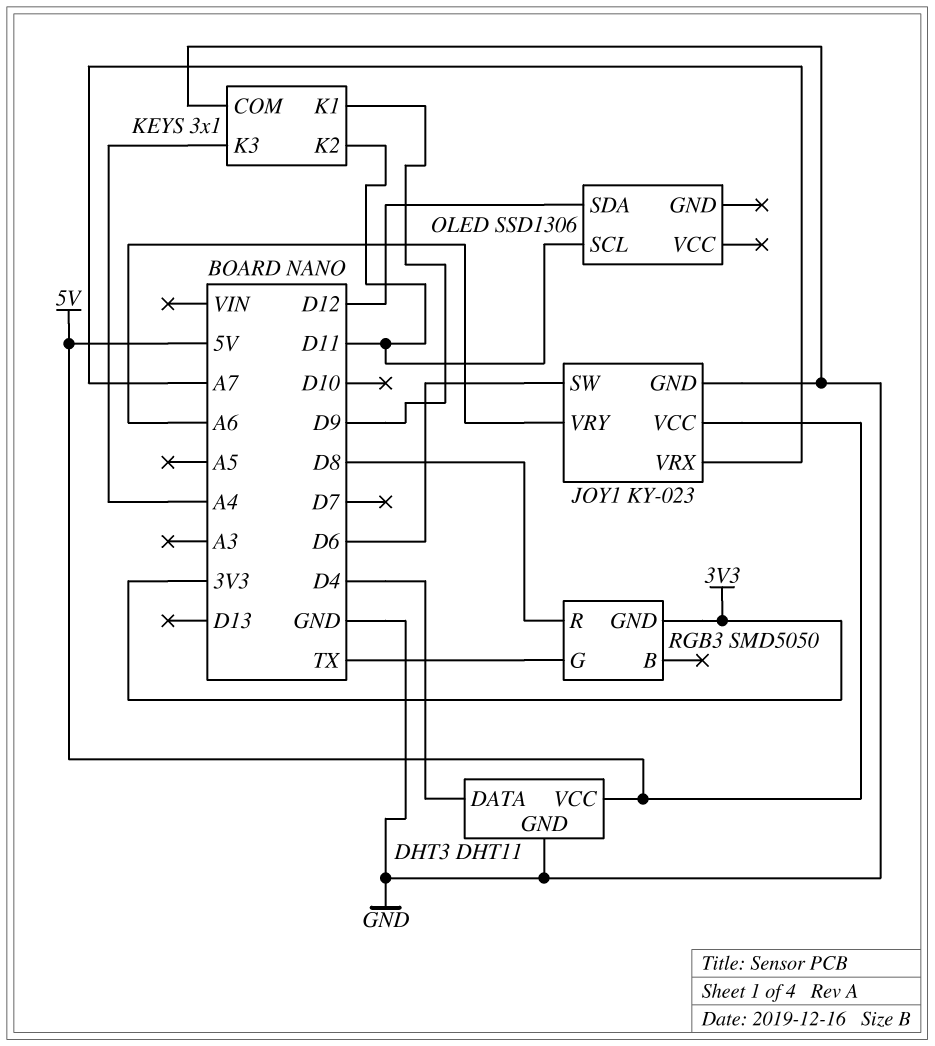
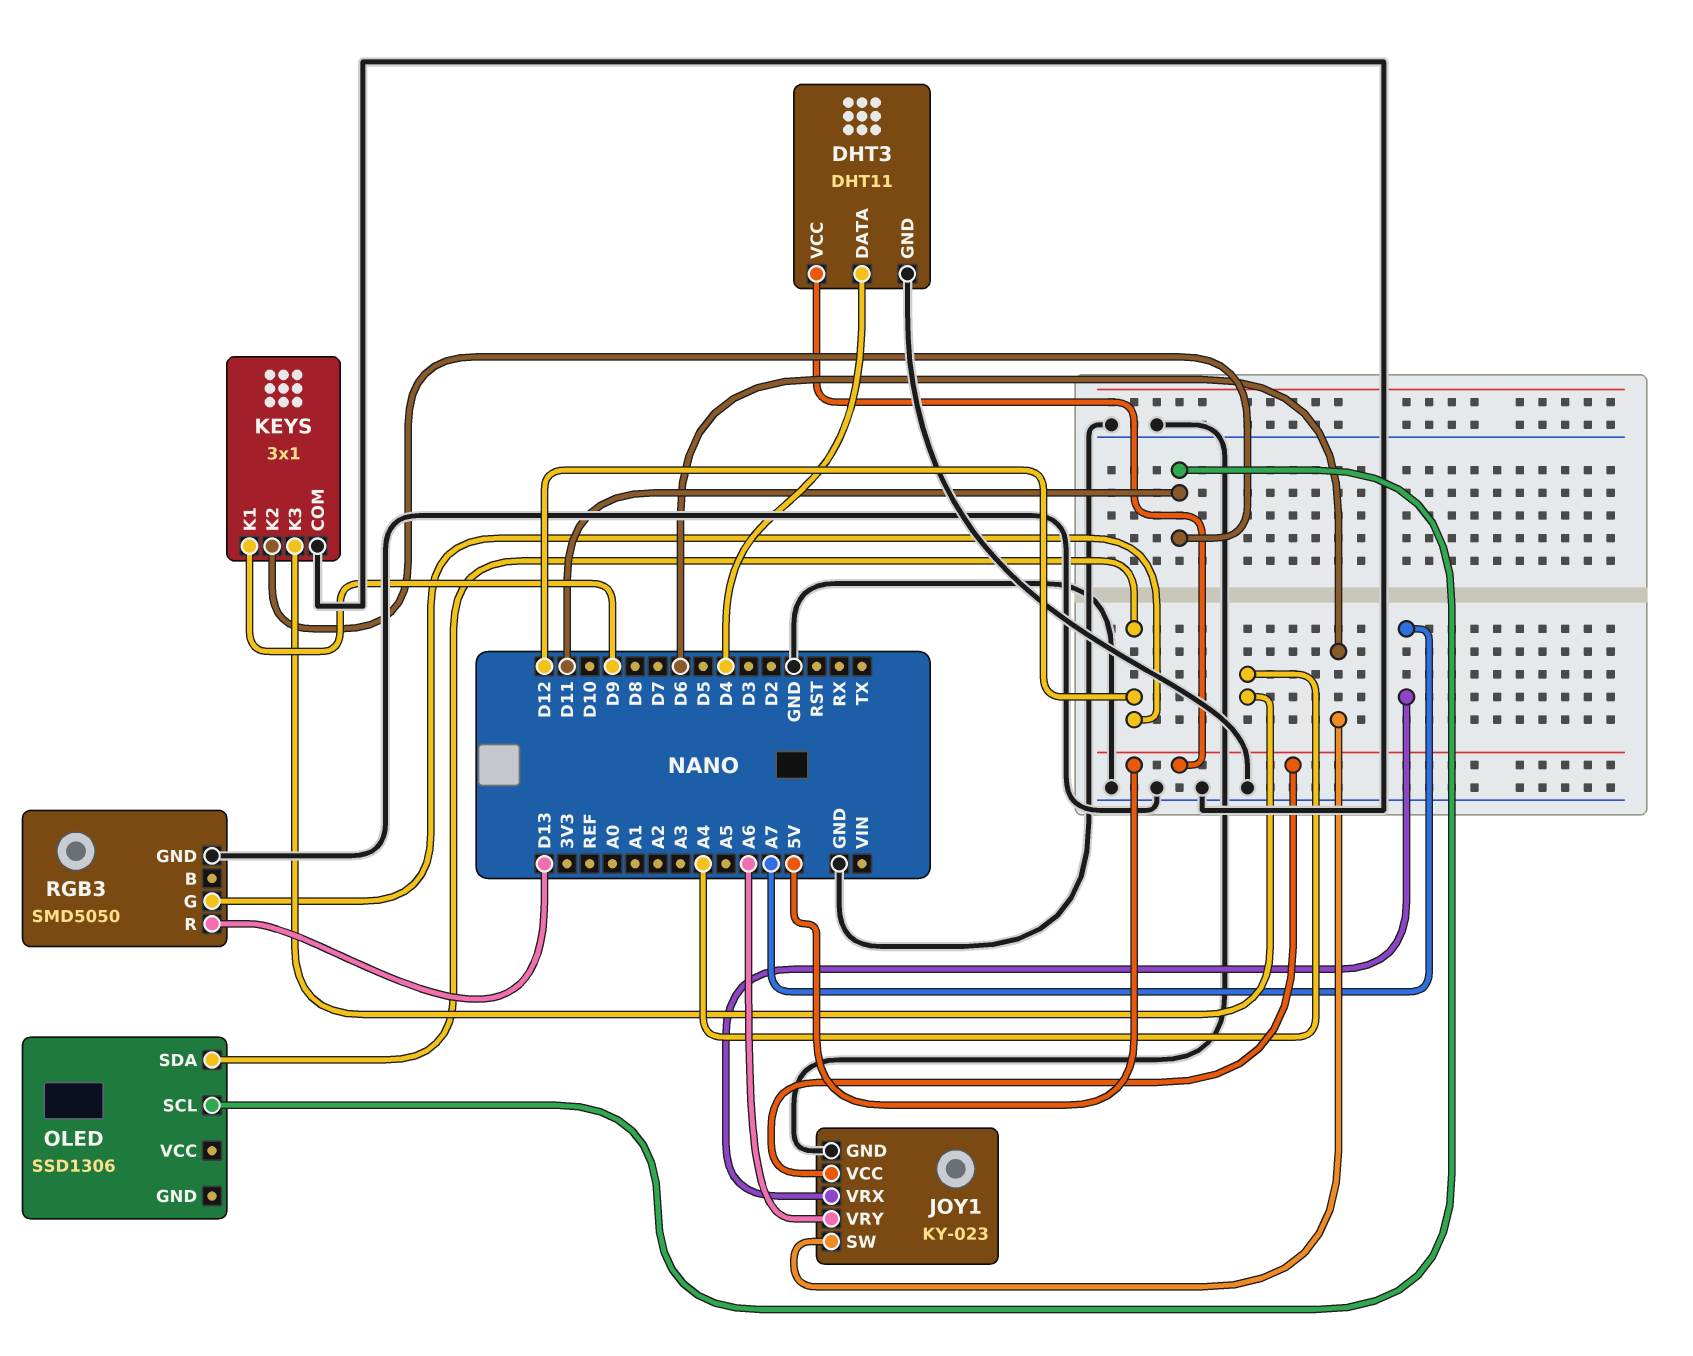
RGB3 pin G: TX -> D12
RGB3 pin GND: 3V3 -> GND
RGB3 pin R: D8 -> D13

